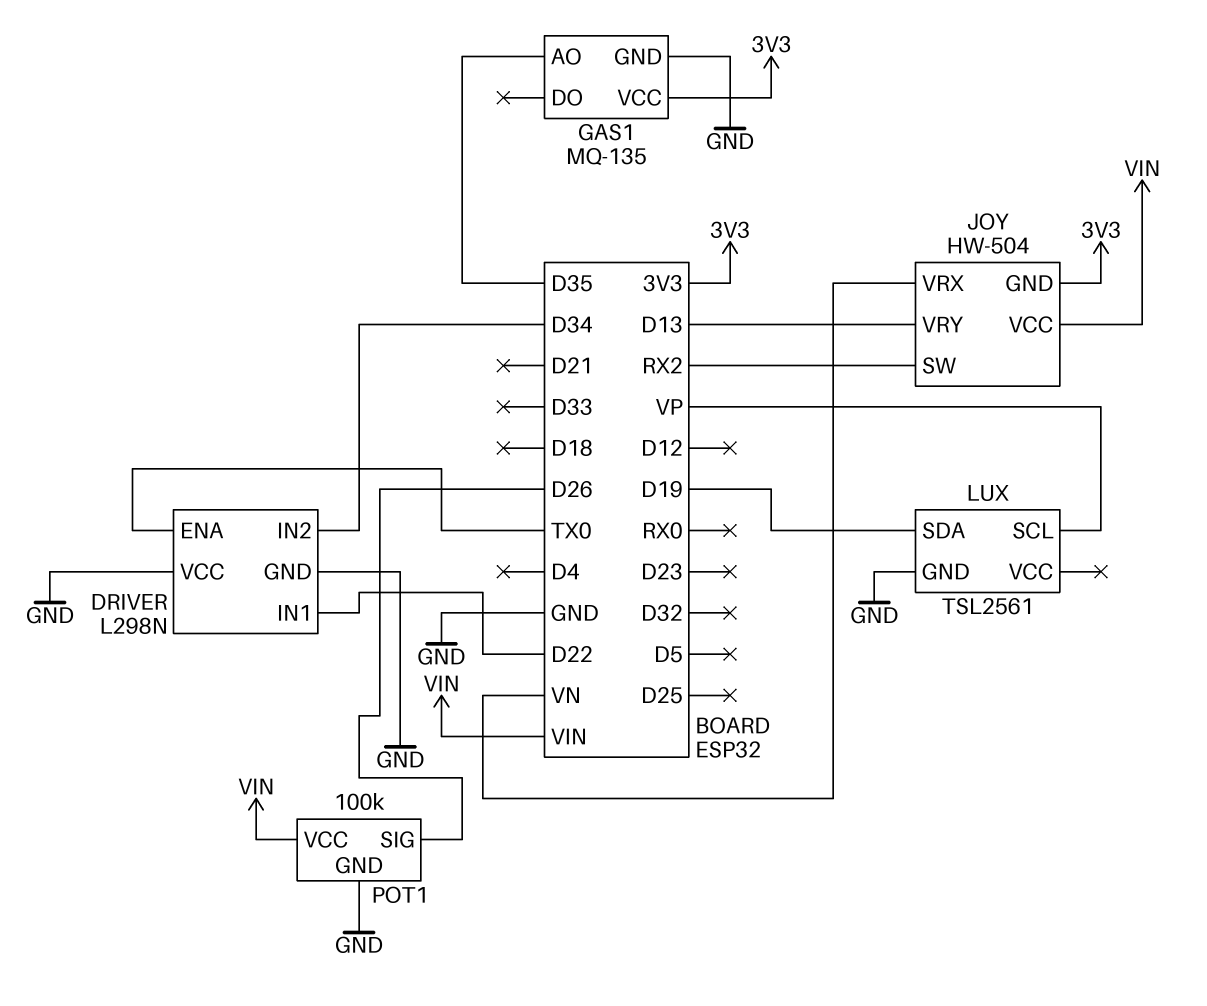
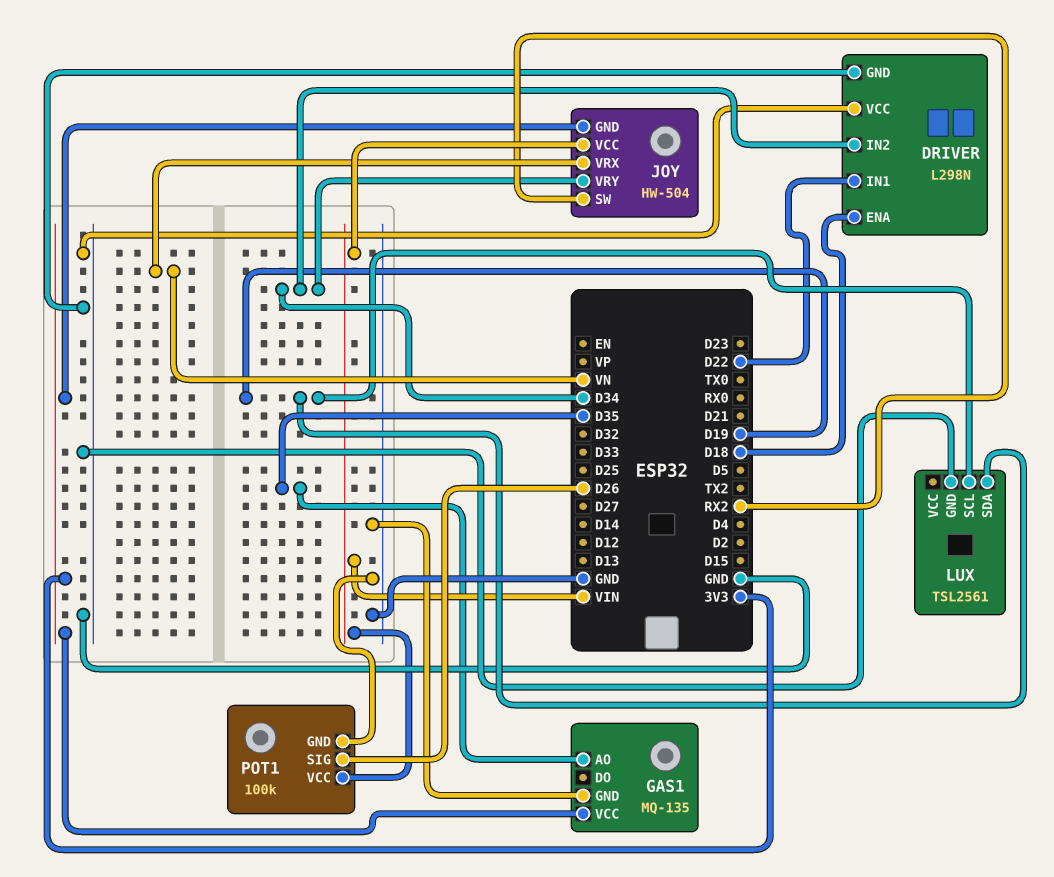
DRIVER pin ENA: TX0 -> D18
JOY pin VRY: D13 -> D34
LUX pin SCL: VP -> D19

